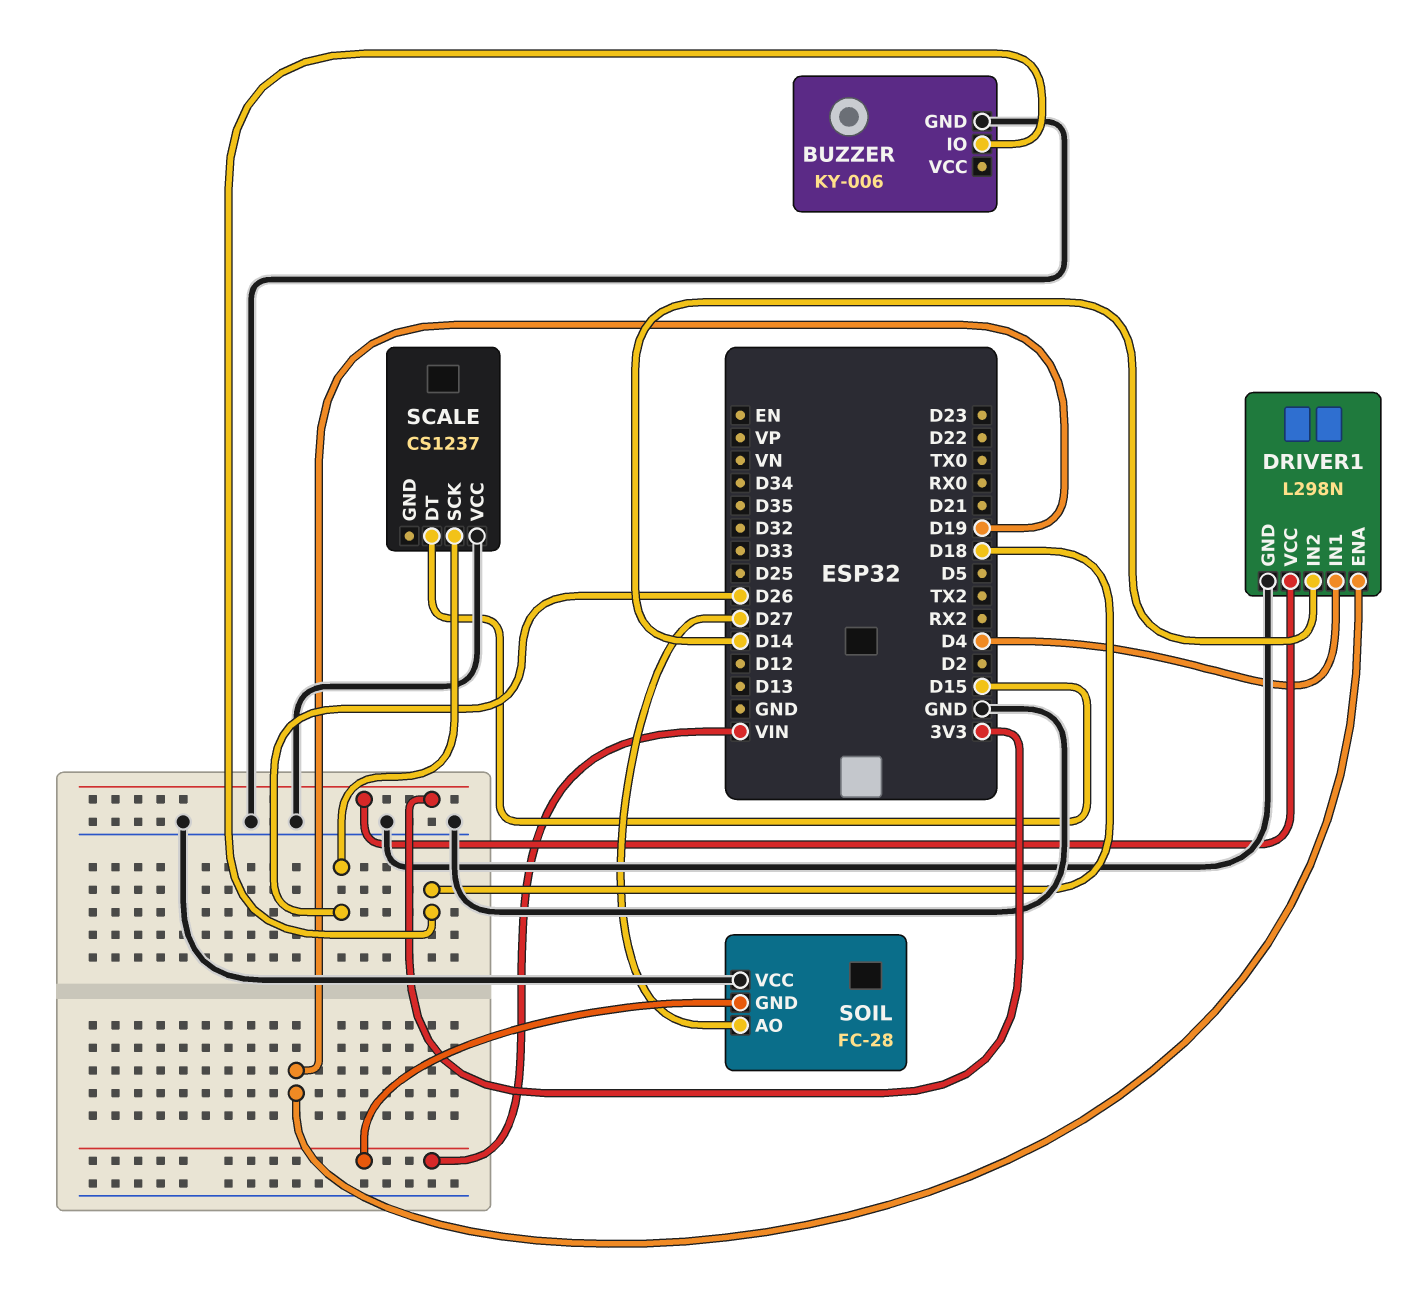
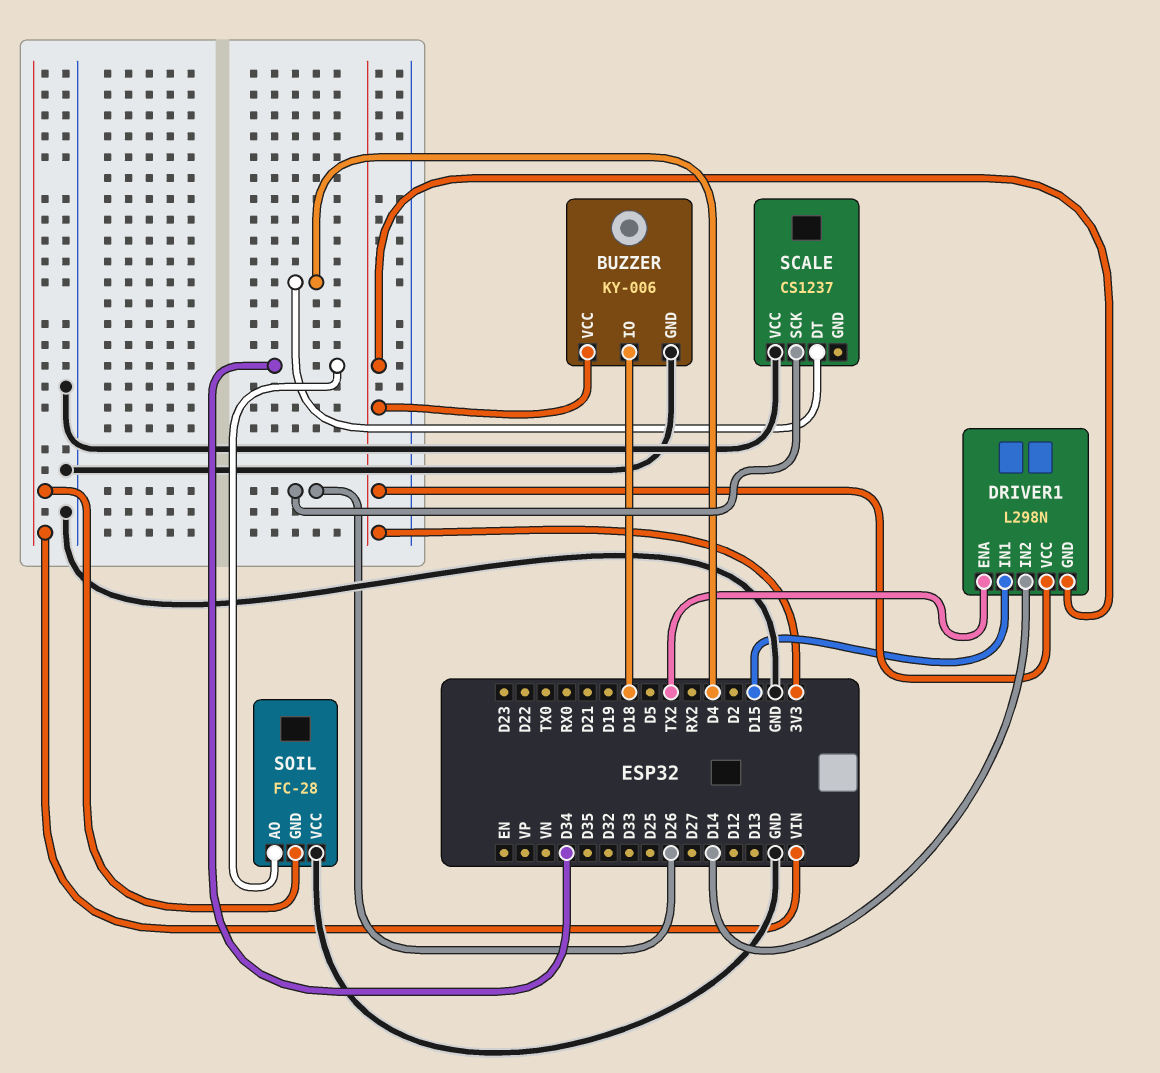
BUZZER pin VCC: none -> 3V3
DRIVER1 pin ENA: D19 -> TX2
DRIVER1 pin GND: GND -> 3V3
DRIVER1 pin IN1: D4 -> D15
SCALE pin DT: D15 -> D4
SOIL pin AO: D27 -> D34

